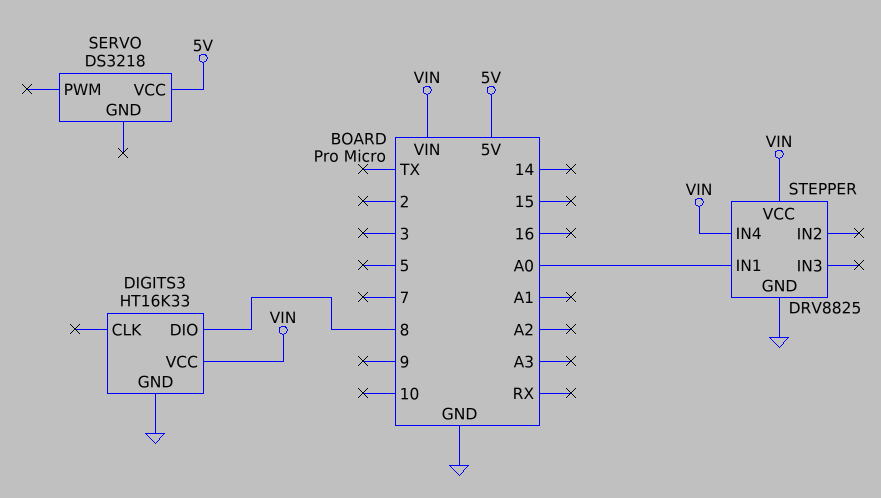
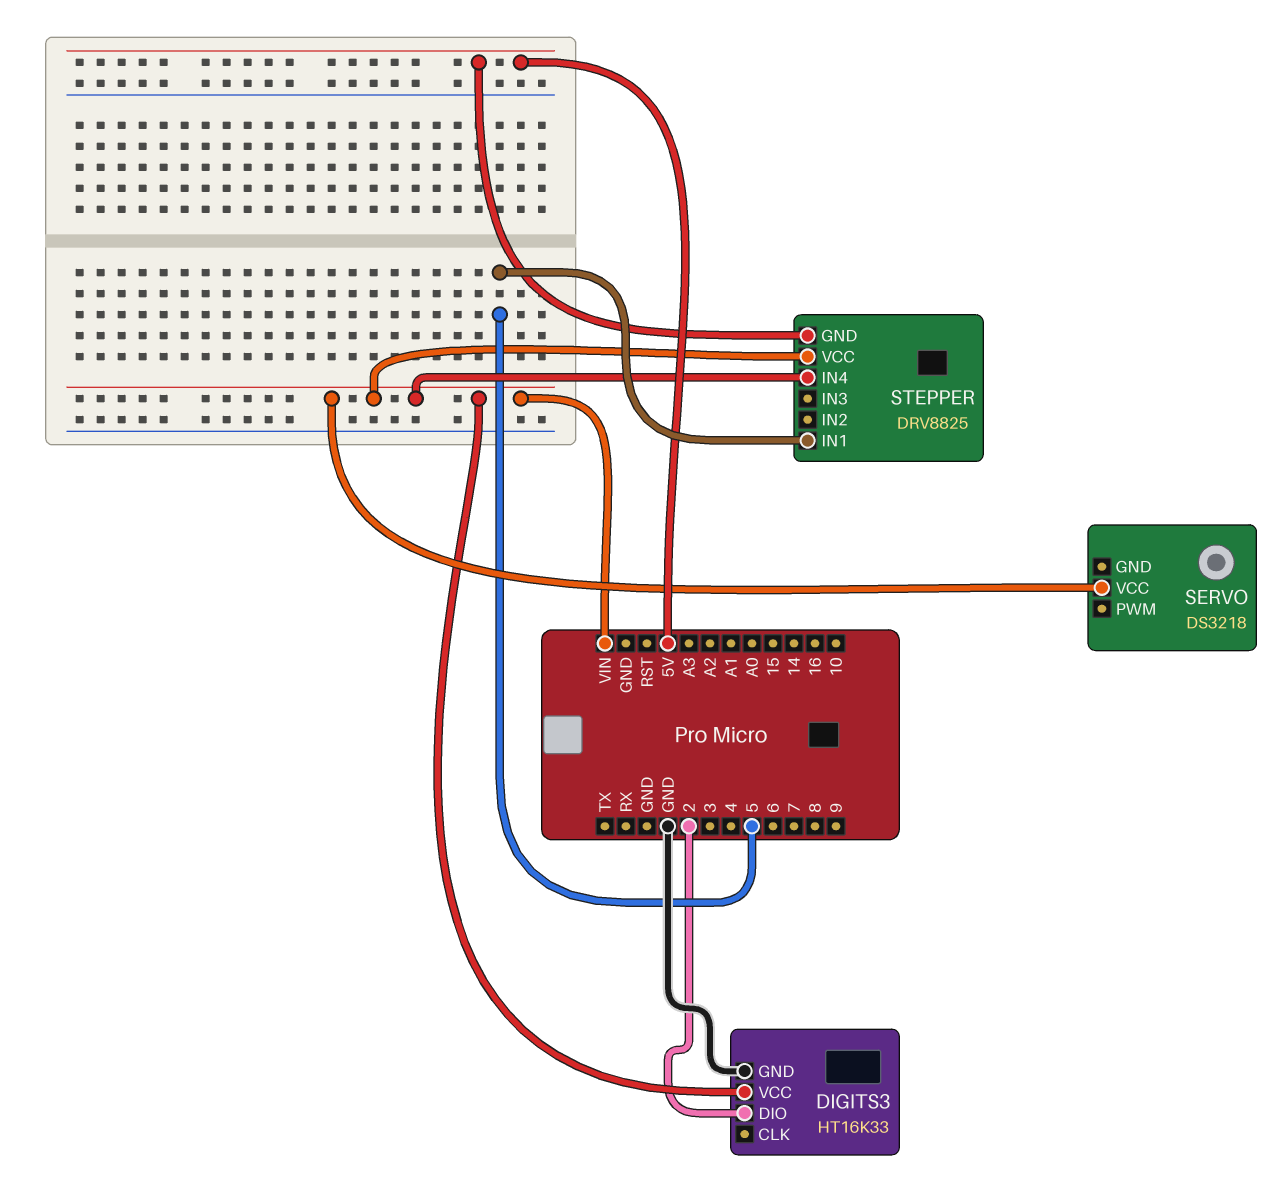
DIGITS3 pin DIO: 8 -> 2
SERVO pin VCC: 5V -> VIN
STEPPER pin GND: GND -> 5V
STEPPER pin IN1: A0 -> 5

